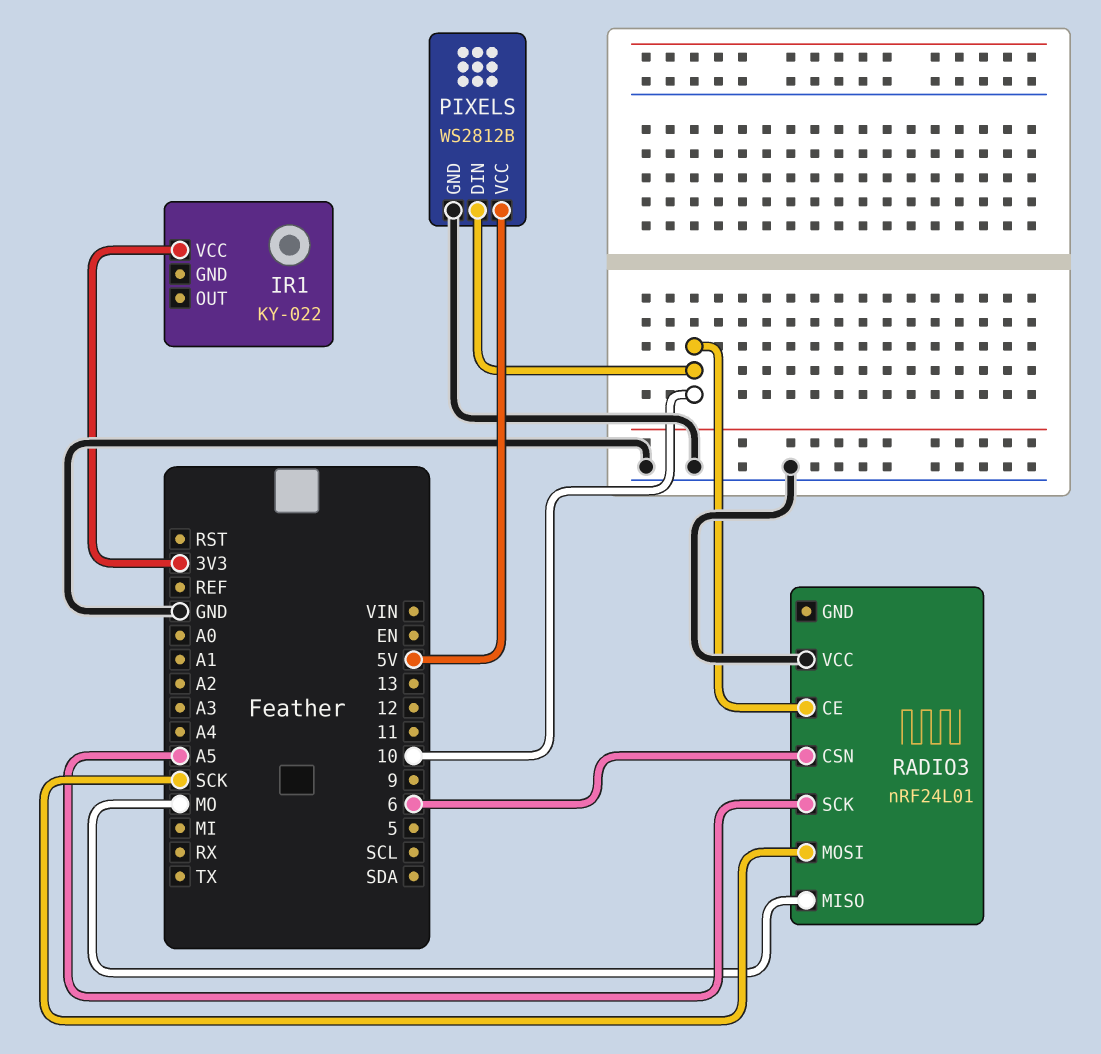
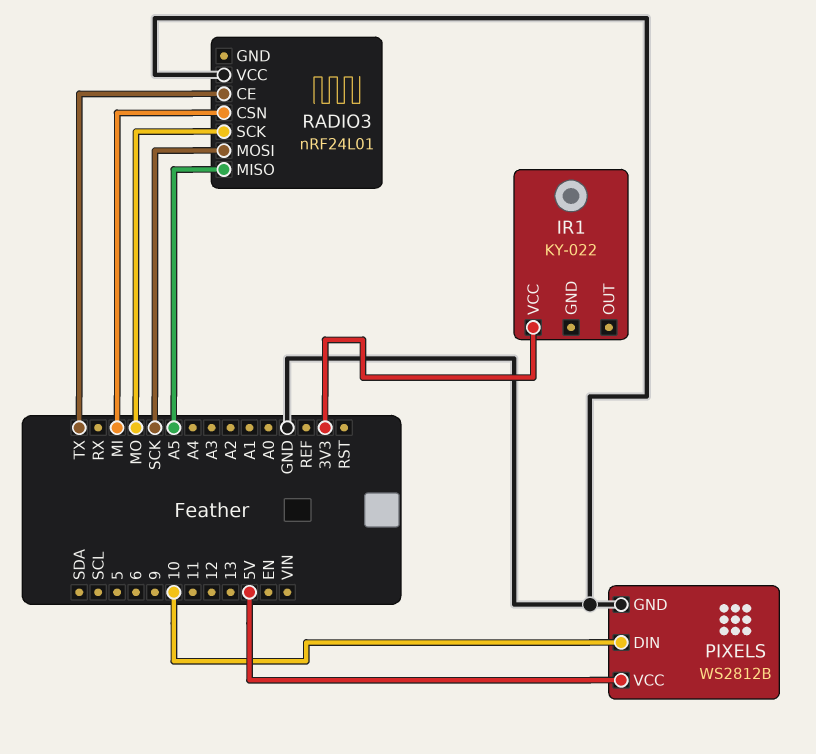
RADIO3 pin CE: 10 -> TX
RADIO3 pin CSN: 6 -> MI
RADIO3 pin MISO: MO -> A5
RADIO3 pin SCK: A5 -> MO

